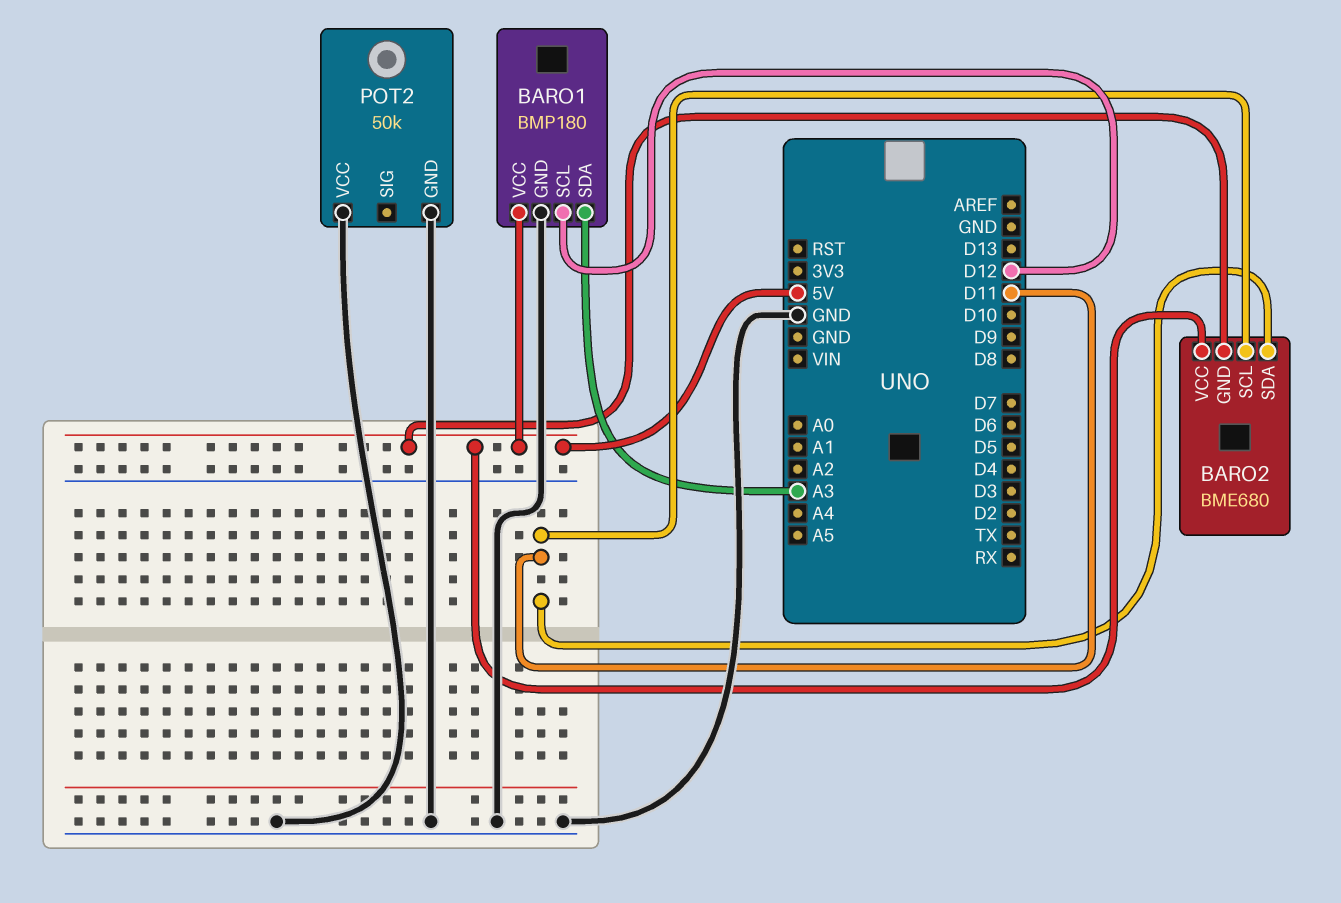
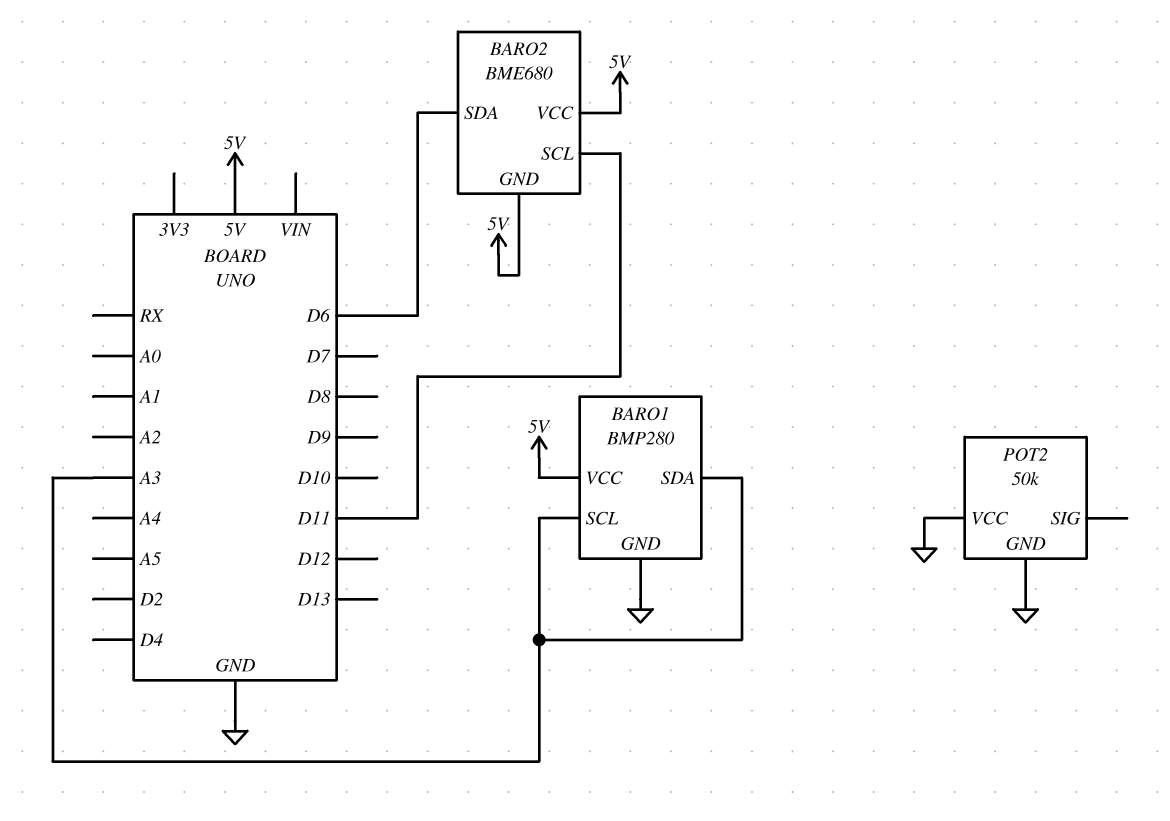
BARO1: BMP180 -> BMP280
BARO1 pin SCL: D12 -> A3
BARO2 pin SDA: D11 -> D6

